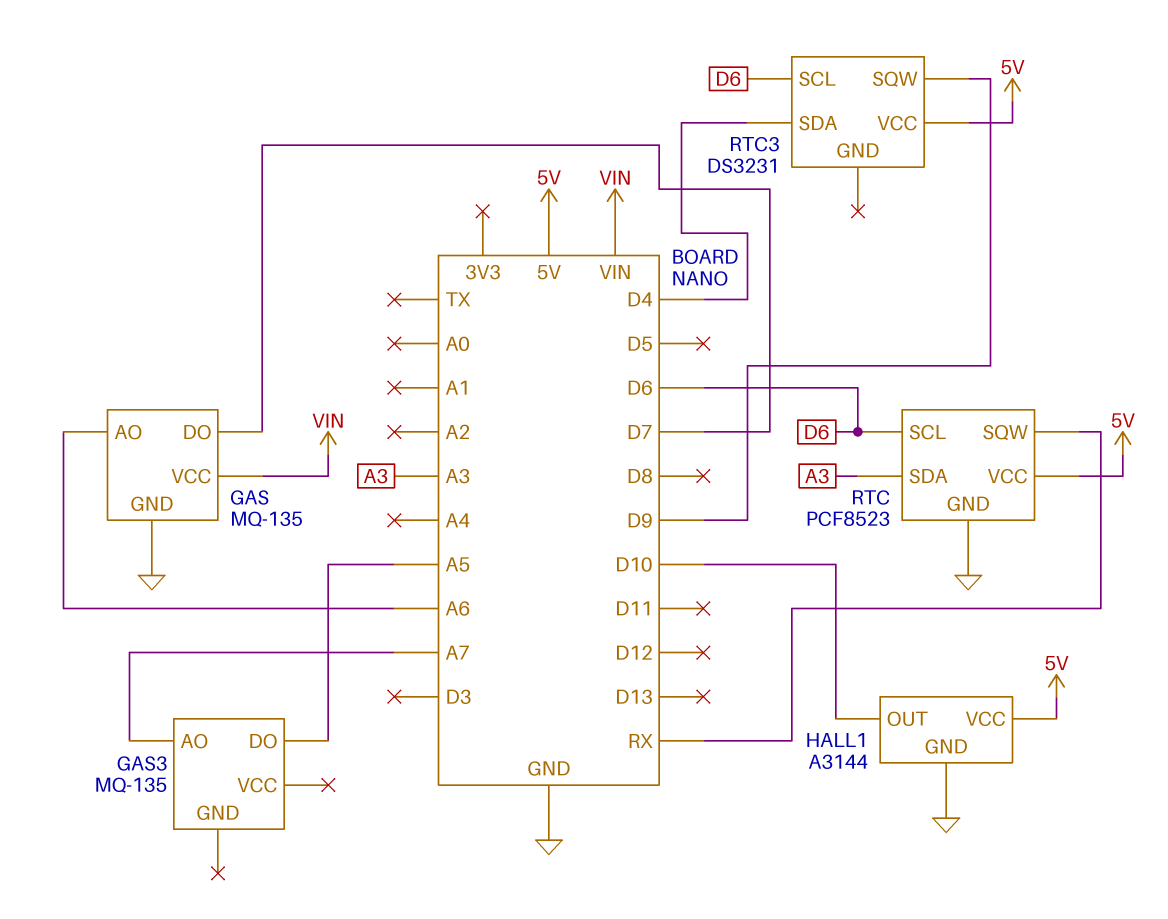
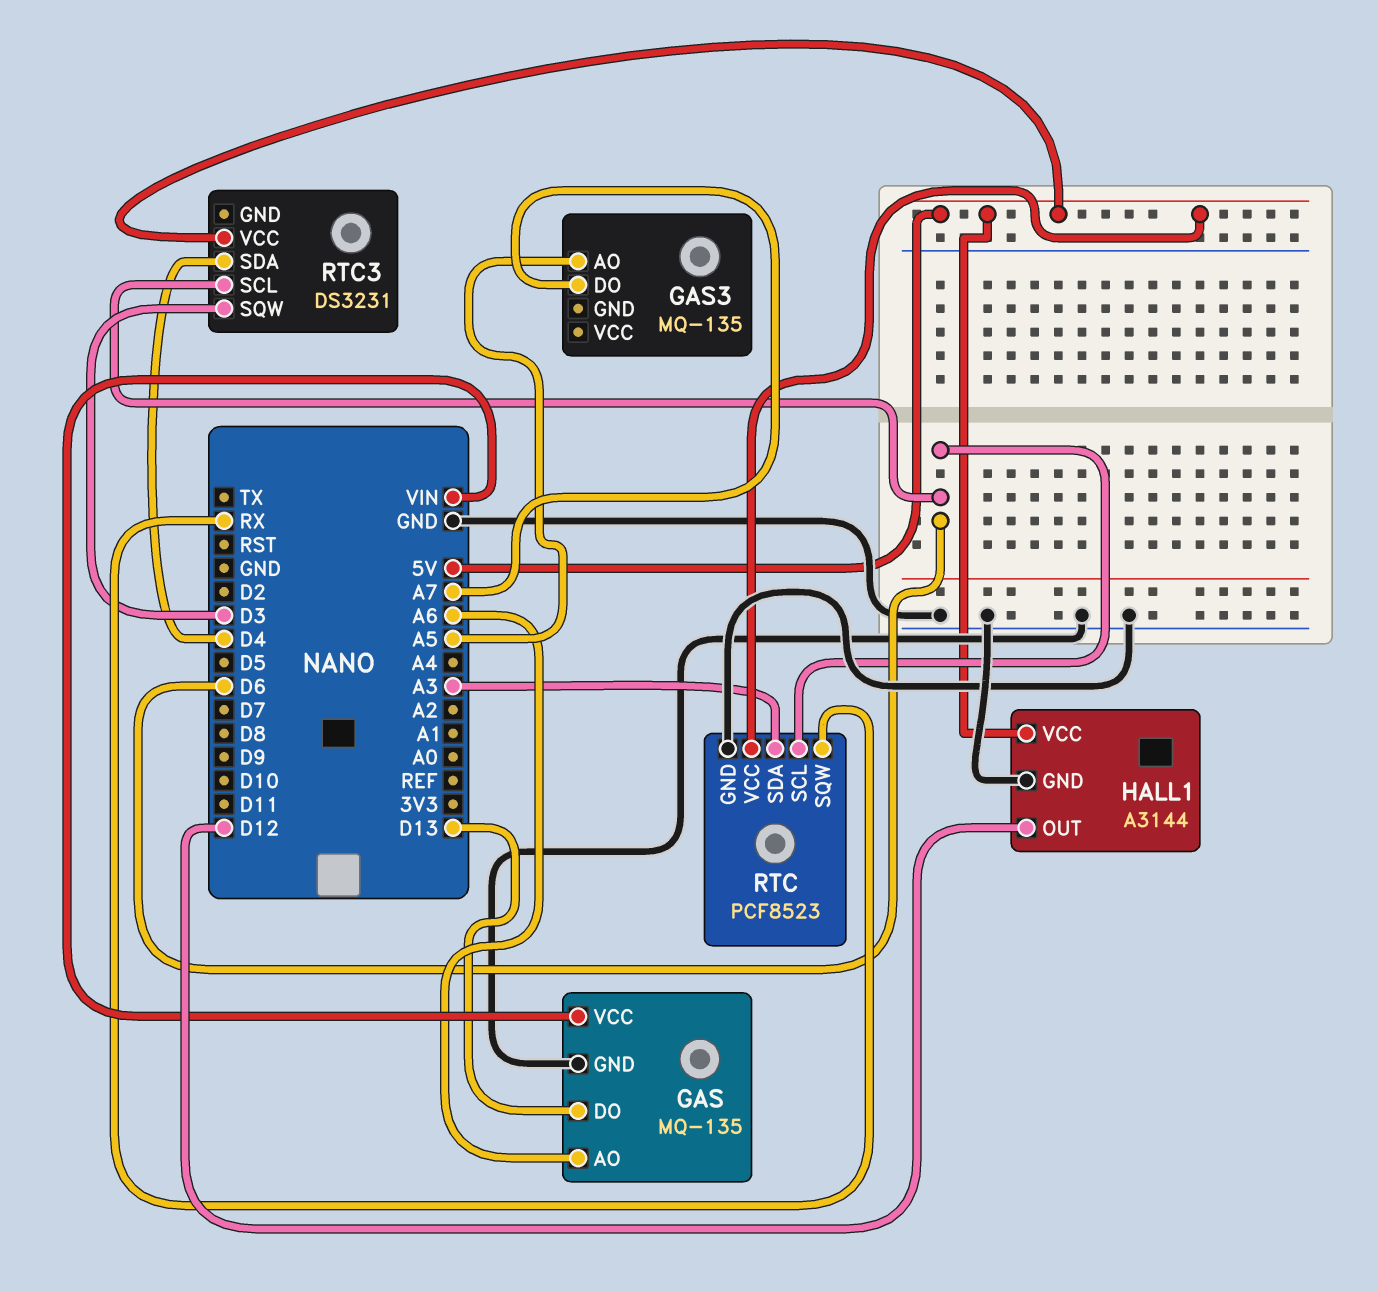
GAS pin DO: D7 -> D13
GAS3 pin AO: A7 -> A5
GAS3 pin DO: A5 -> A7
HALL1 pin OUT: D10 -> D12
RTC3 pin SQW: D9 -> D3

